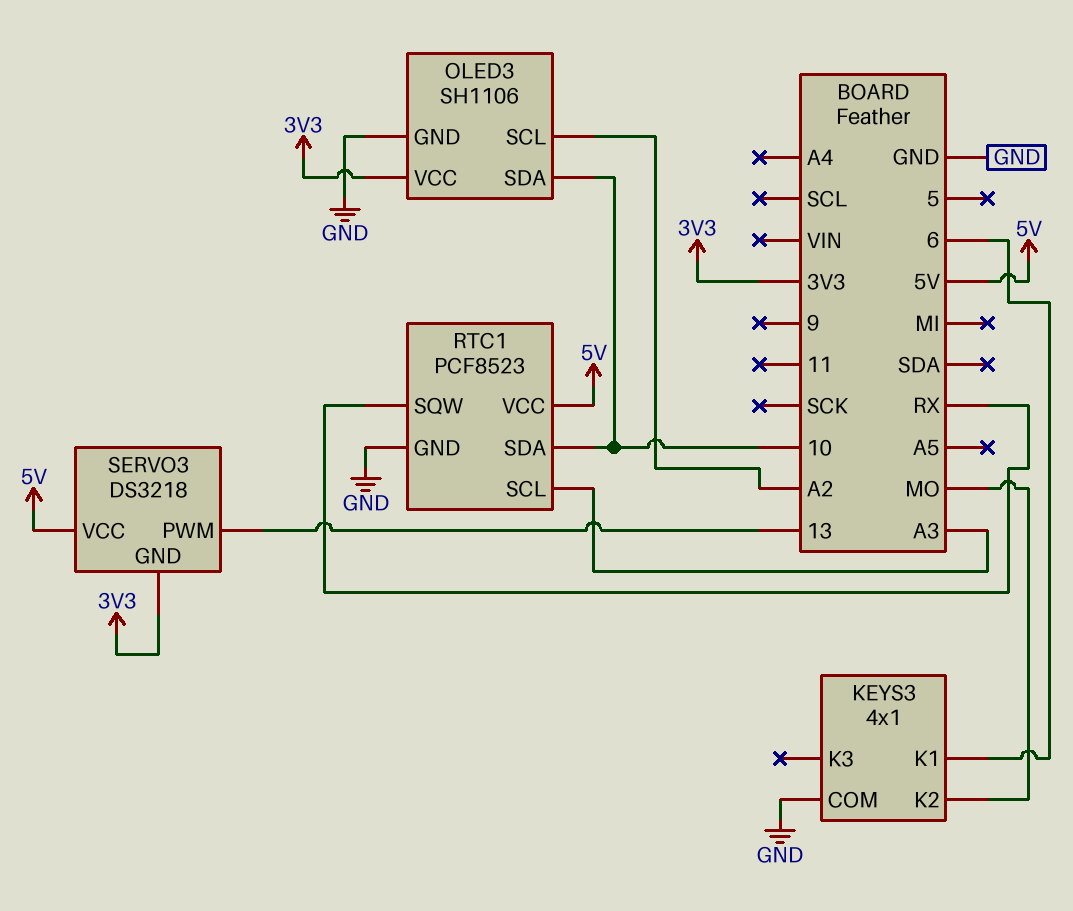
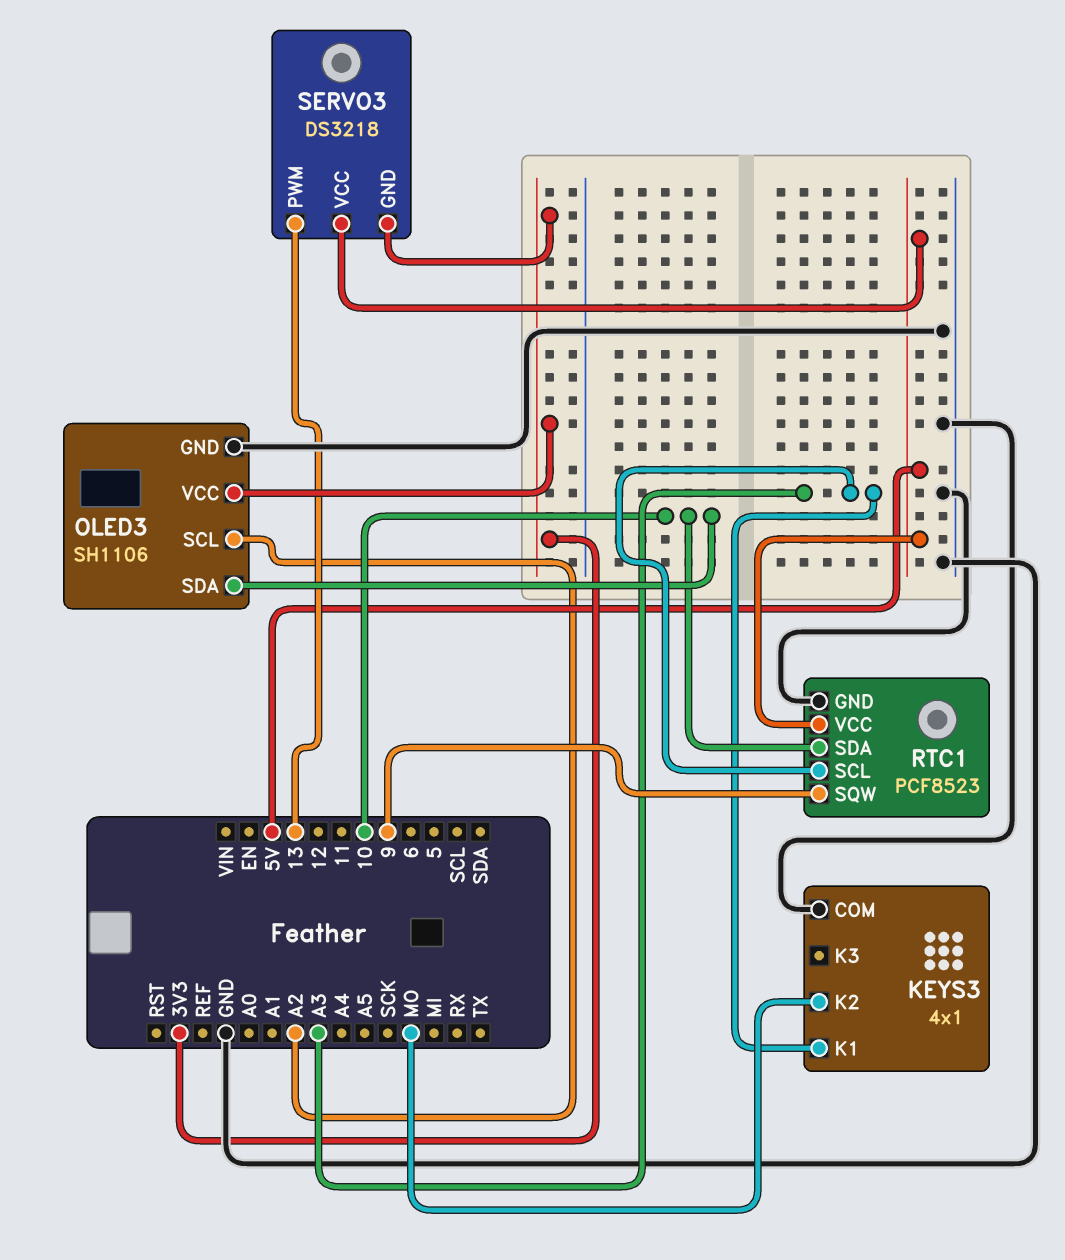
KEYS3 pin K1: 6 -> A3
RTC1 pin SQW: RX -> 9

